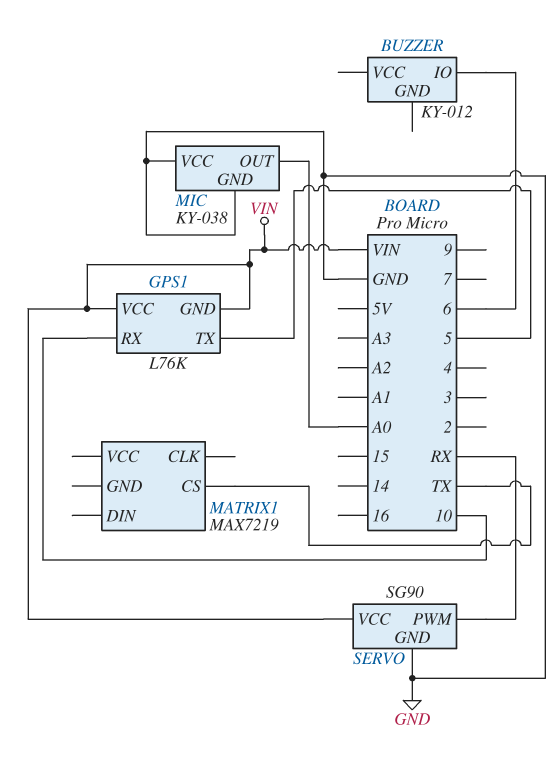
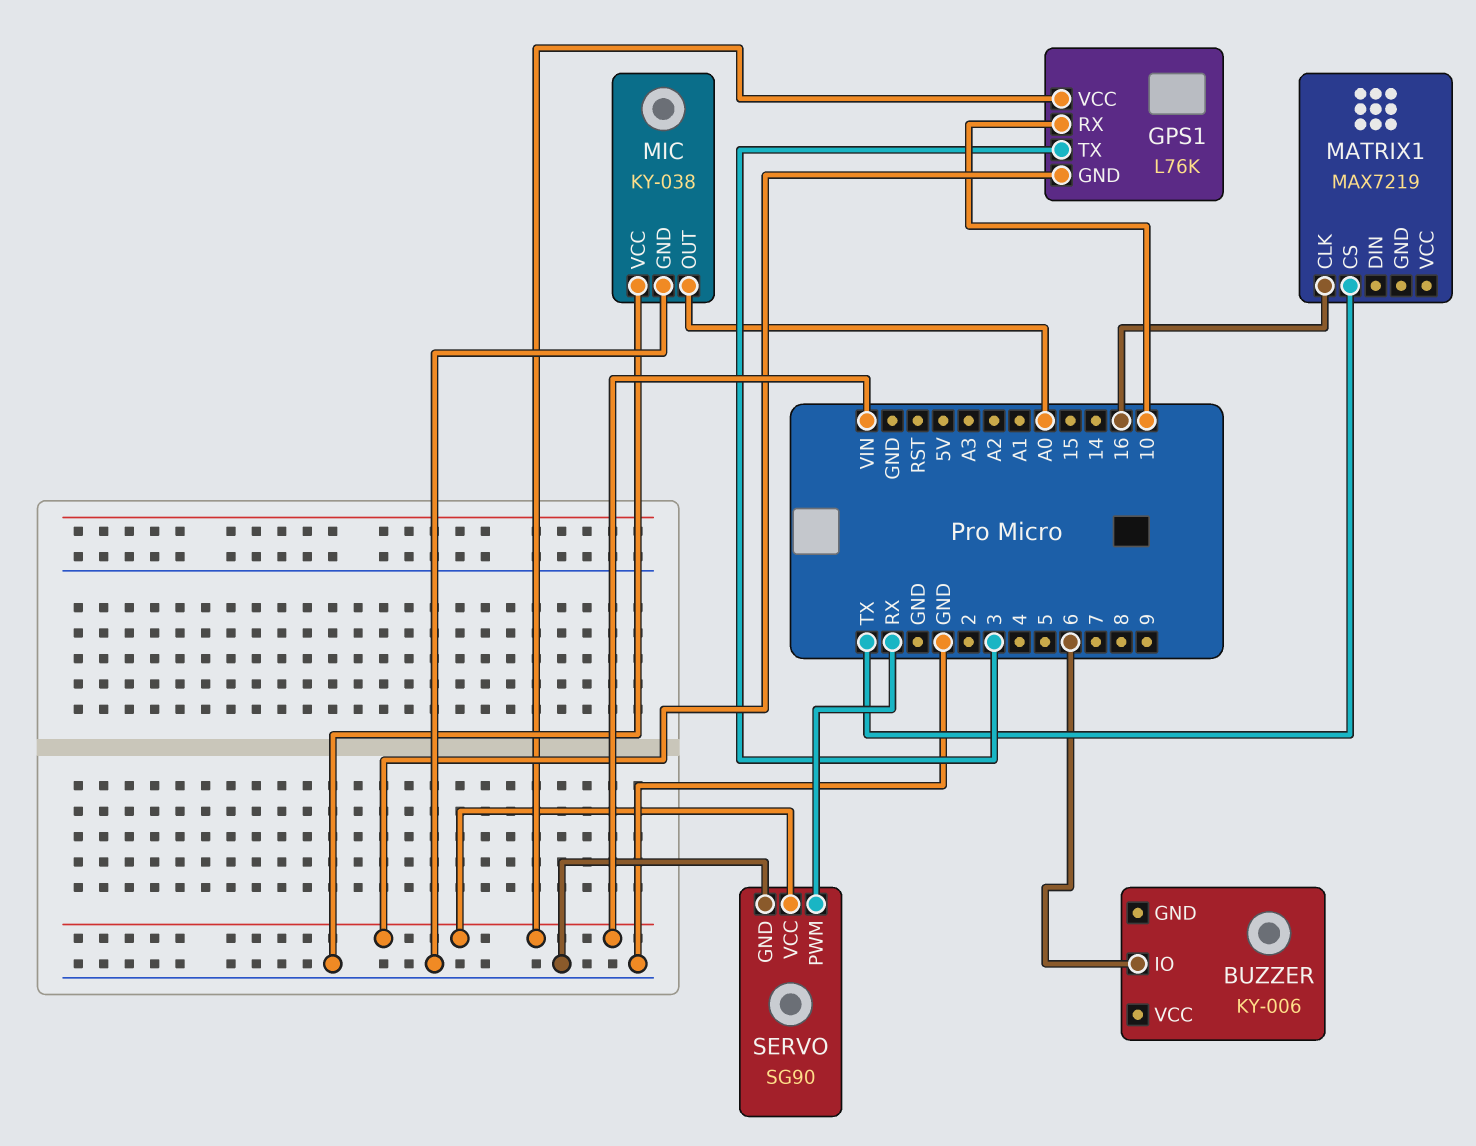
BUZZER: KY-012 -> KY-006
GPS1 pin TX: 5 -> 3
MATRIX1 pin CLK: none -> 16

